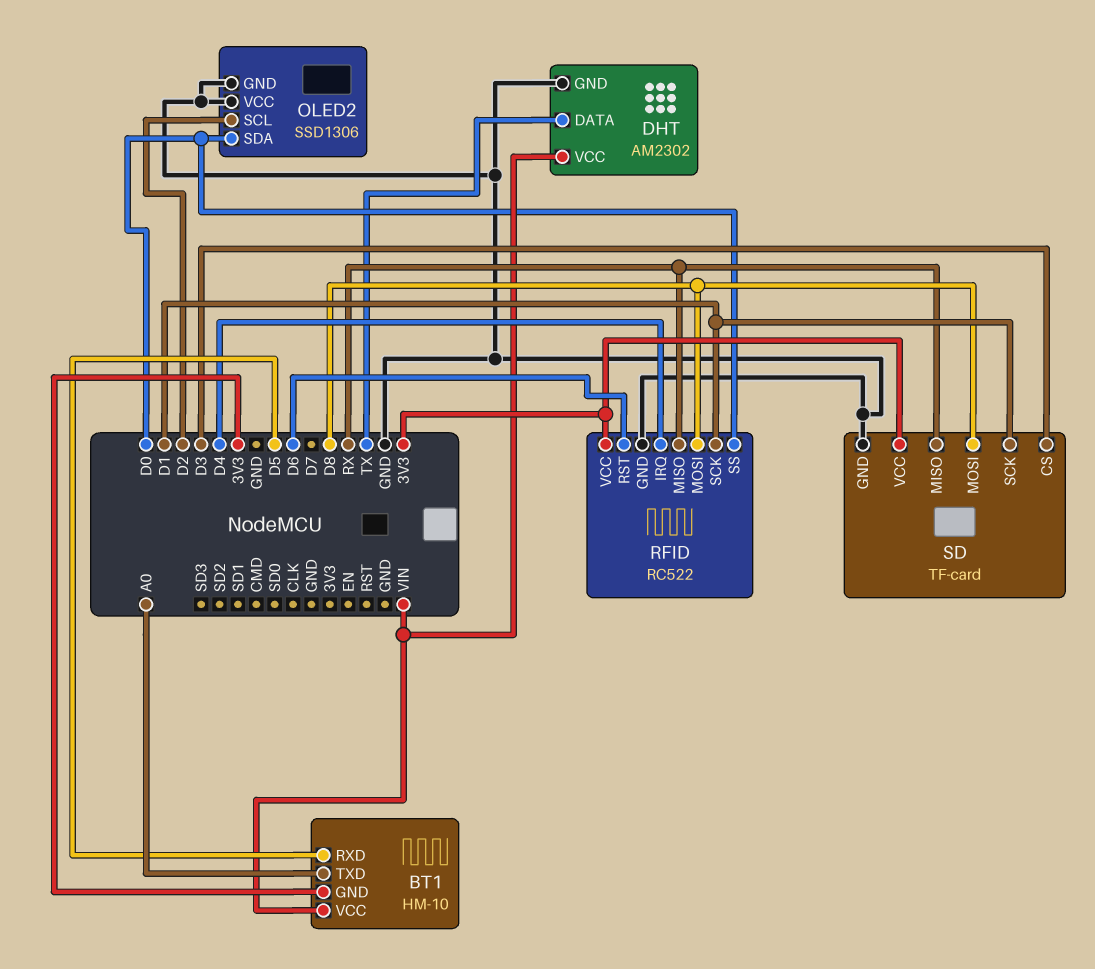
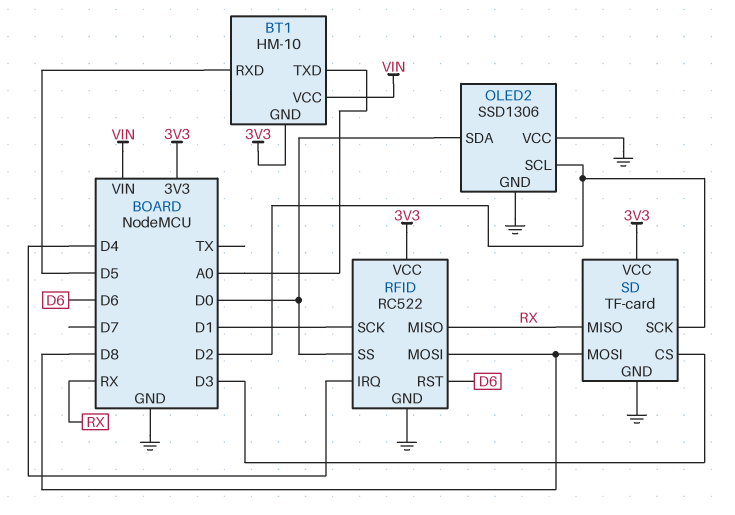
DHT: AM2302 -> none
DHT pin DATA: TX -> none
DHT pin GND: GND -> none
DHT pin VCC: VIN -> none
SD pin SCK: D1 -> D2

